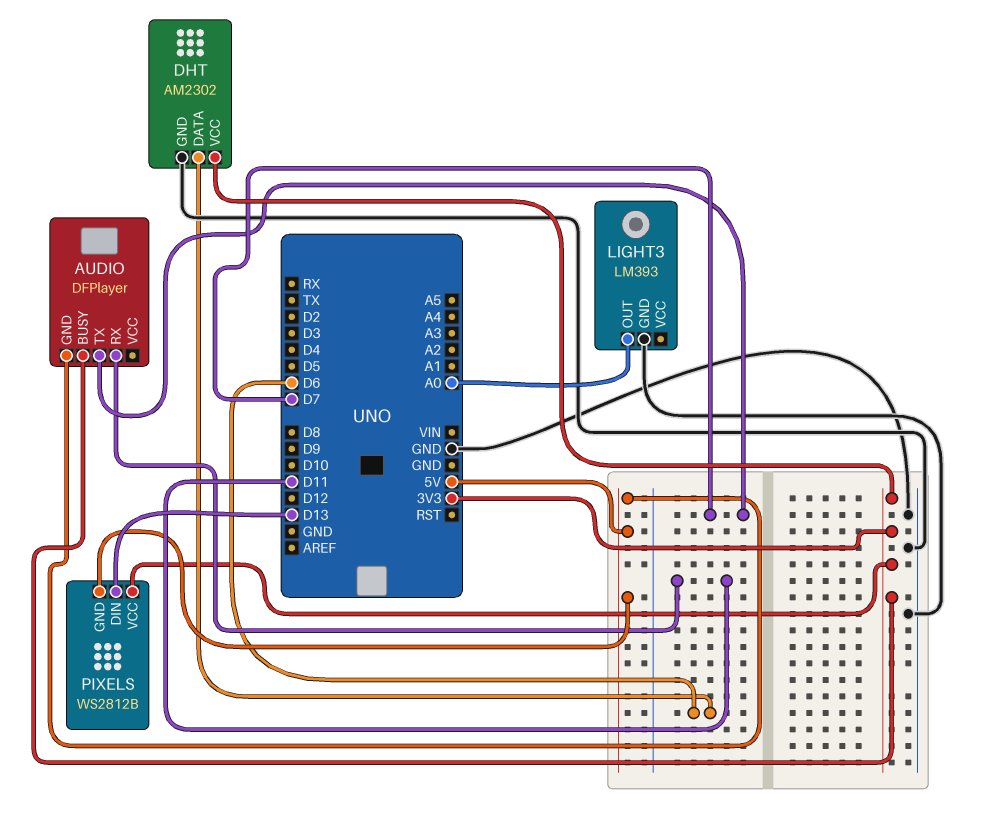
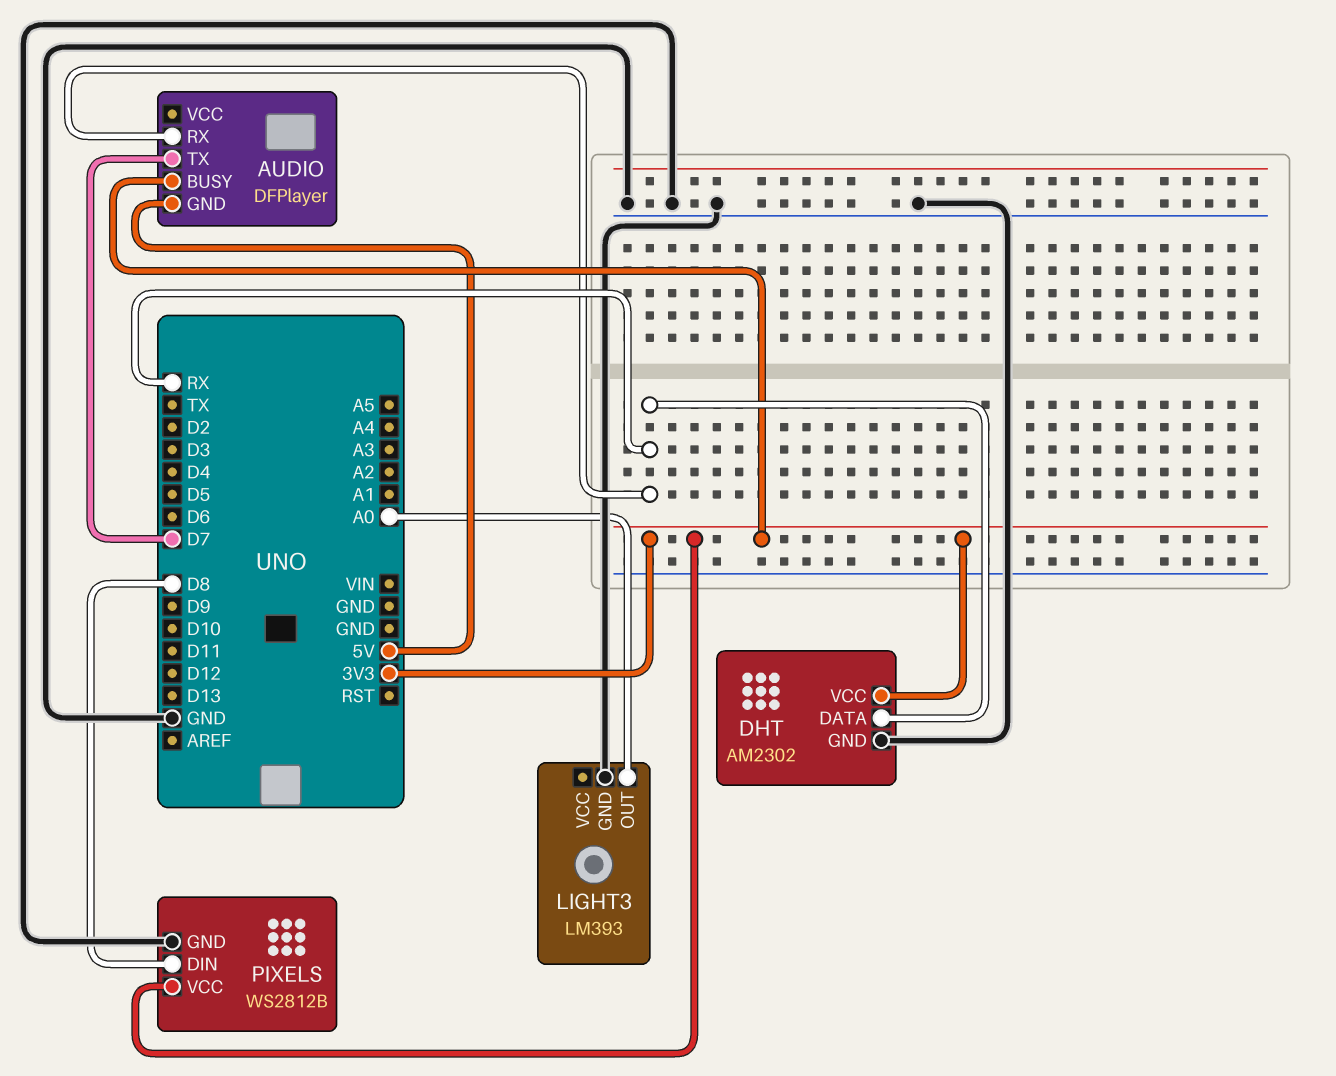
AUDIO pin RX: D11 -> RX
DHT pin DATA: D6 -> RX
PIXELS pin DIN: D13 -> D8
PIXELS pin GND: 5V -> GND

